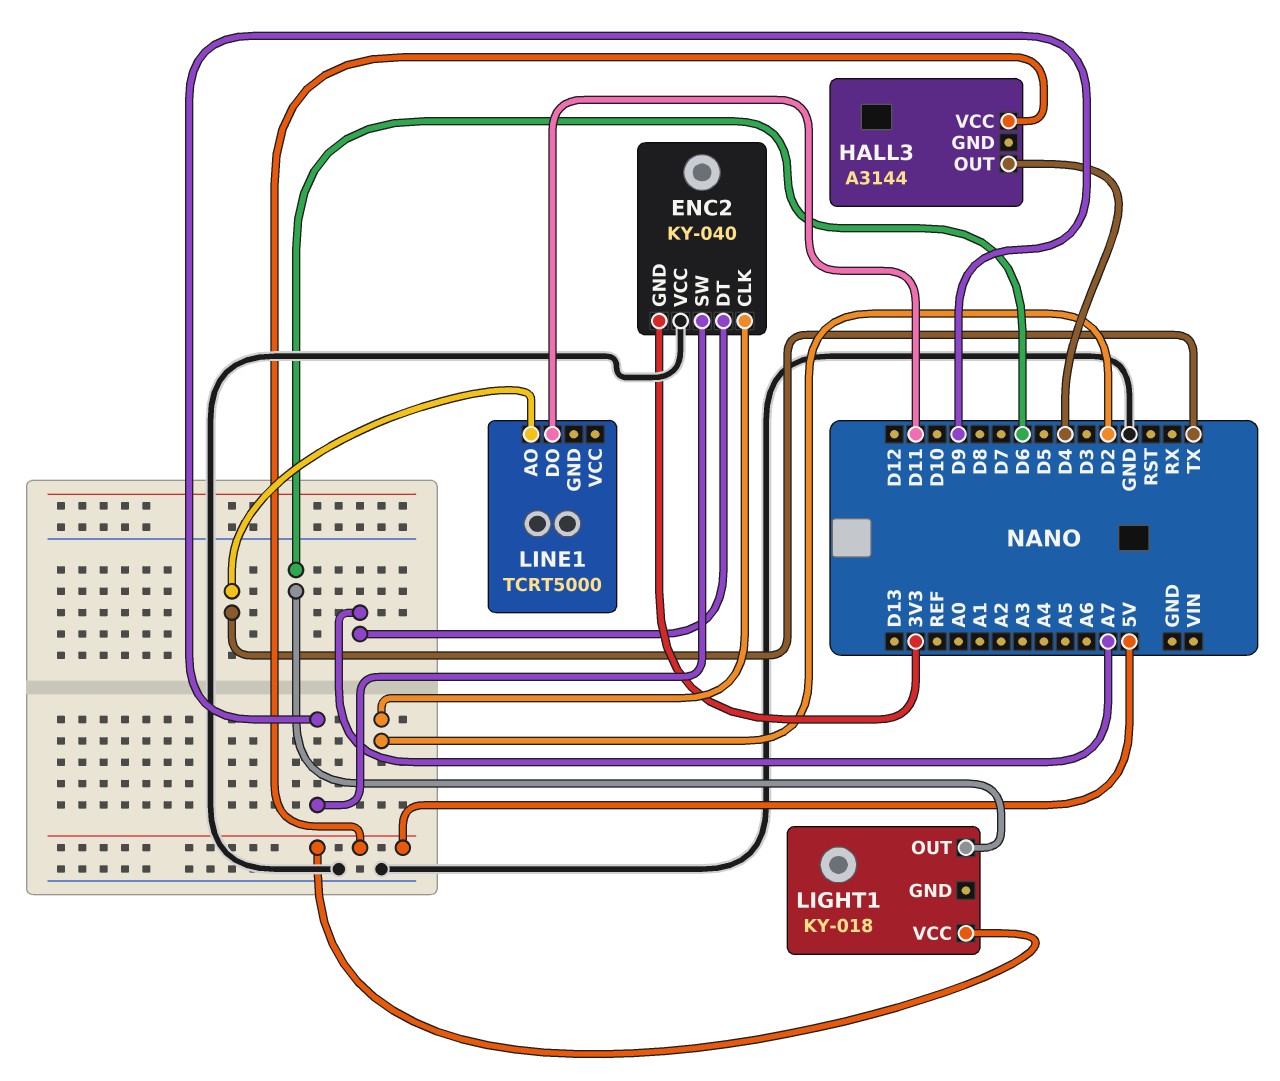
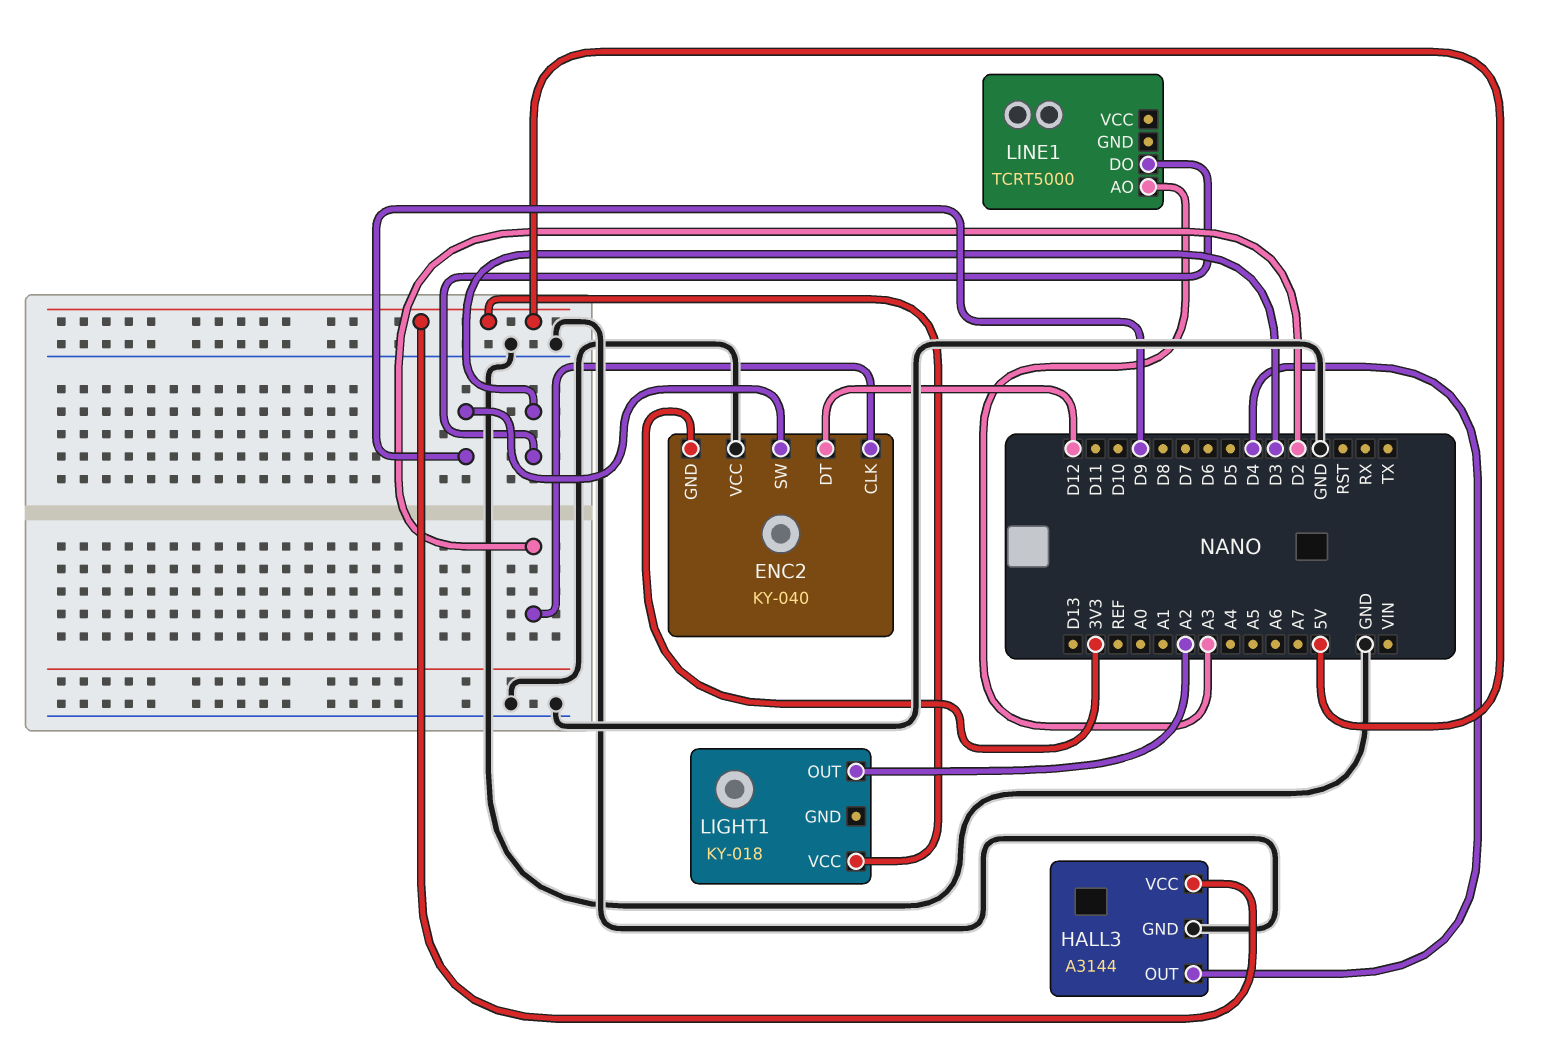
ENC2 pin DT: A7 -> D12
HALL3 pin GND: none -> GND
LIGHT1 pin OUT: D6 -> A2
LINE1 pin AO: TX -> A3
LINE1 pin DO: D11 -> D3

